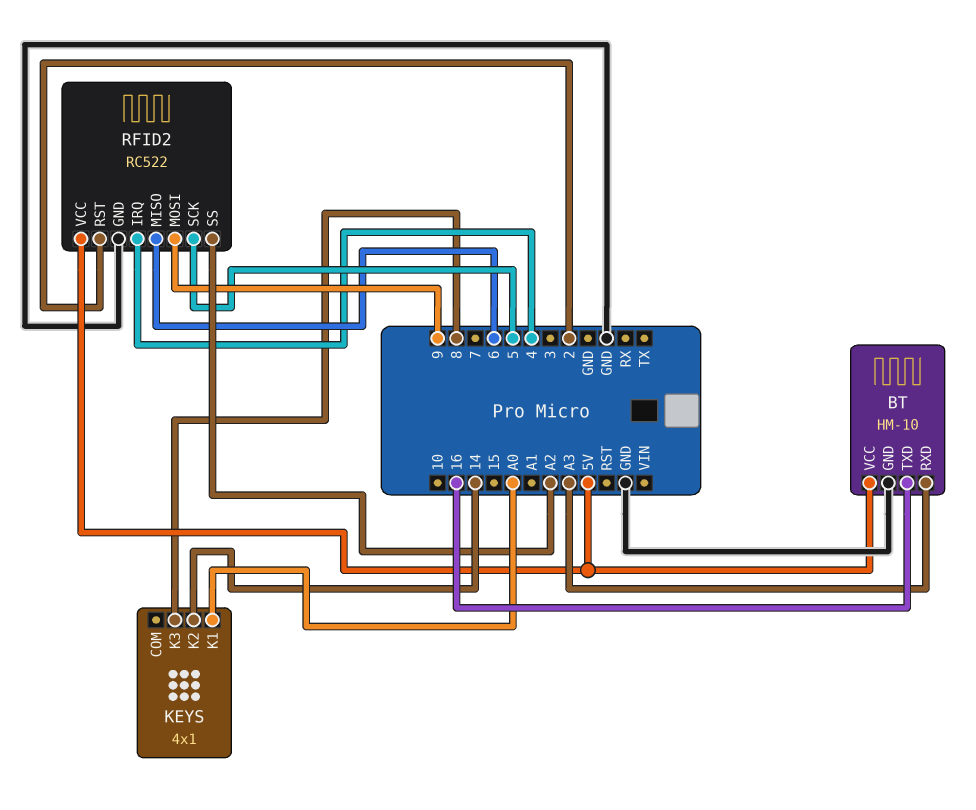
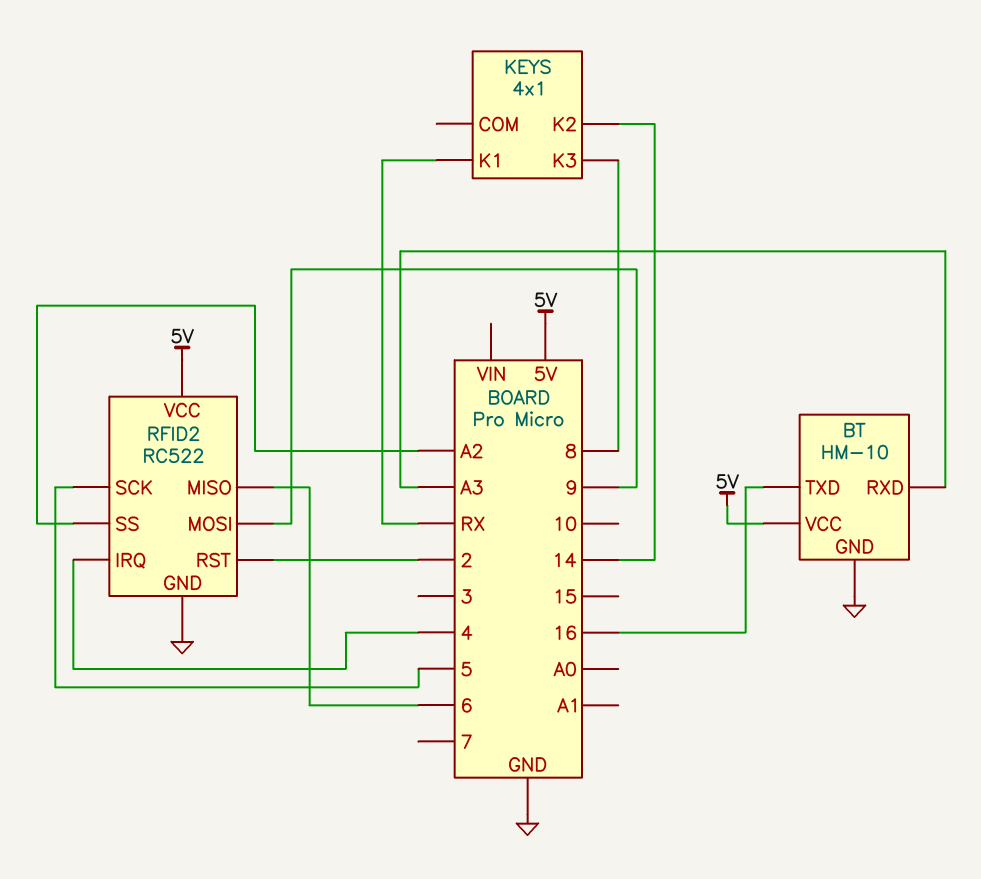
KEYS pin K1: A0 -> RX

